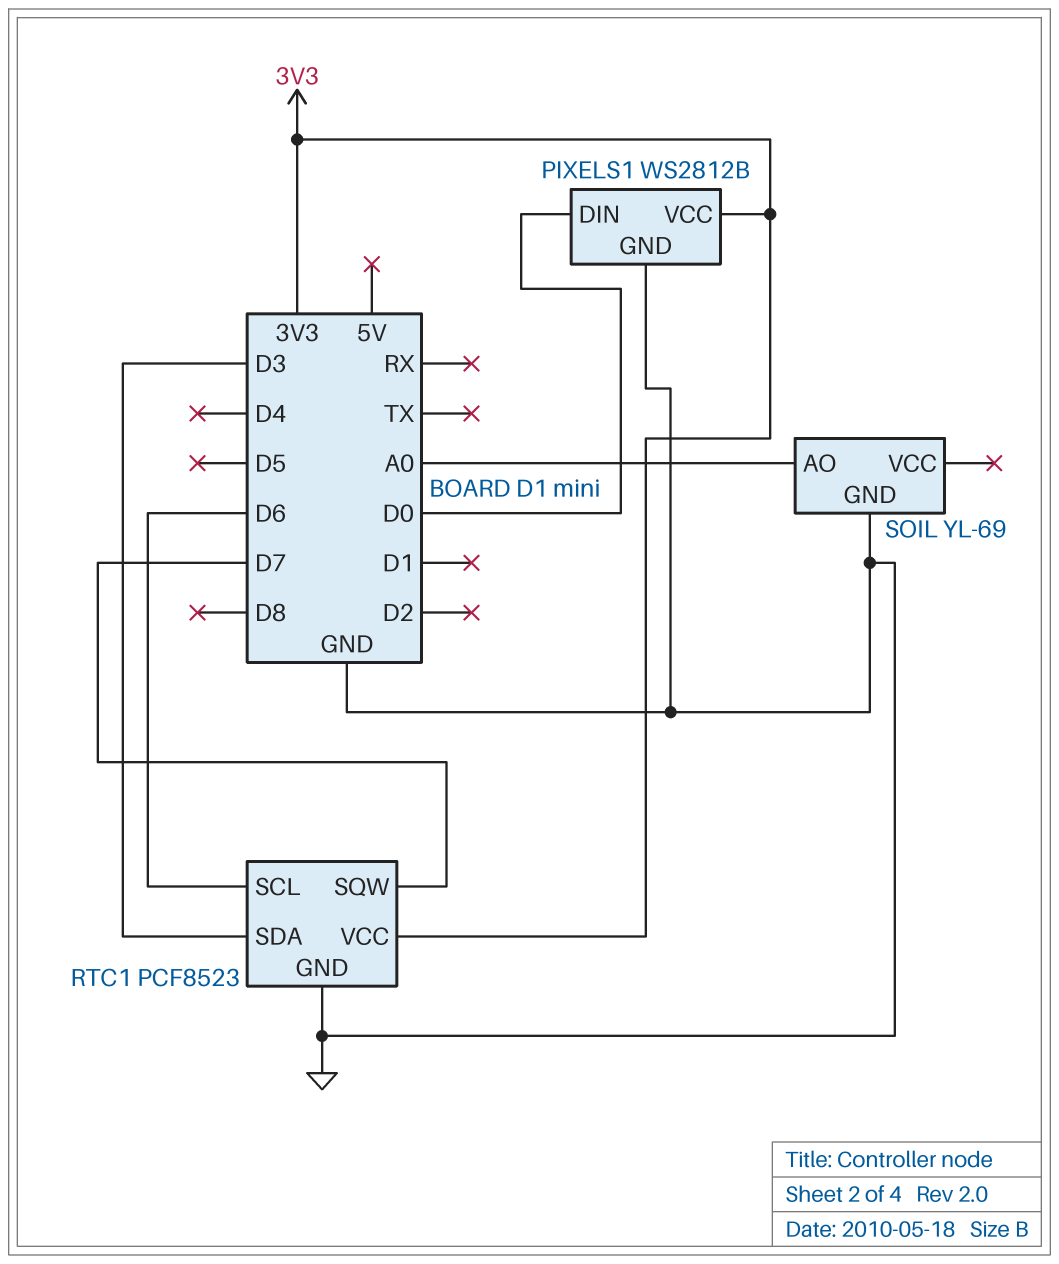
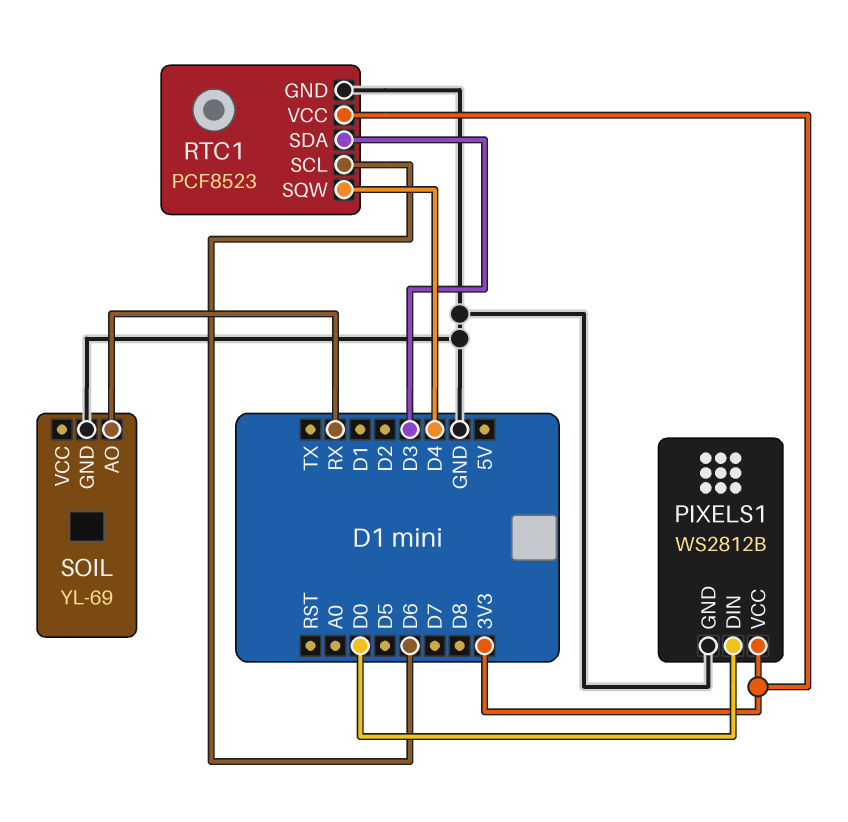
RTC1 pin SQW: D7 -> D4
SOIL pin AO: A0 -> RX

